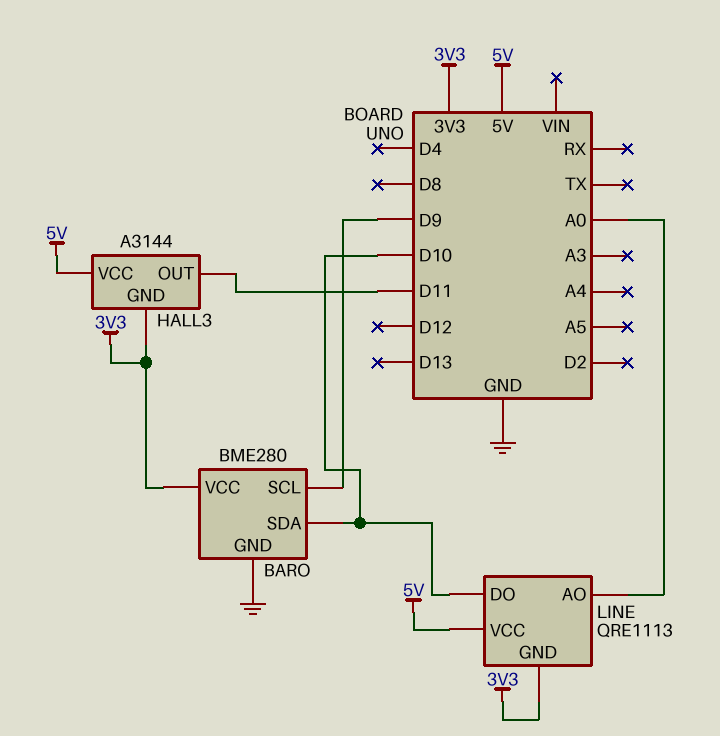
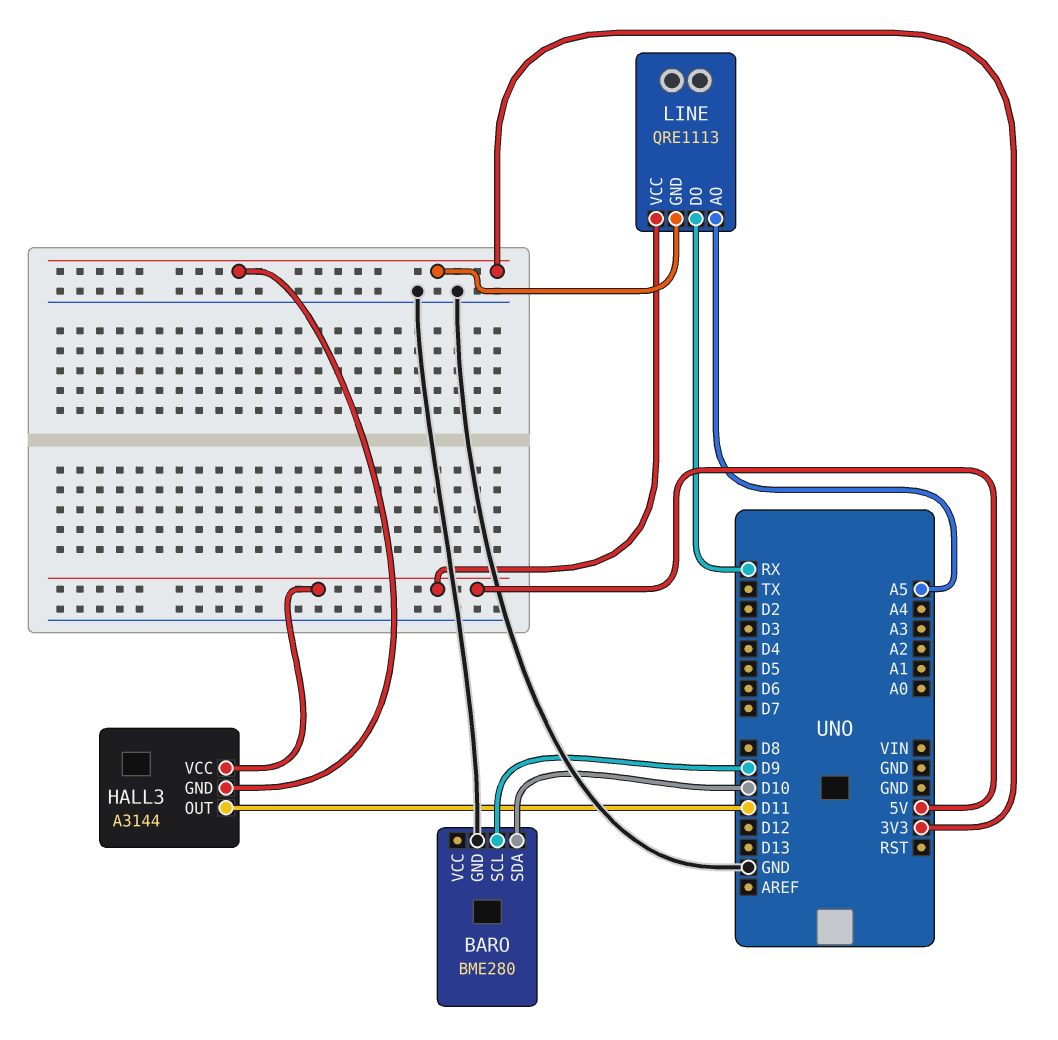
BARO pin VCC: 3V3 -> none
LINE pin AO: A0 -> A5
LINE pin DO: D10 -> RX

